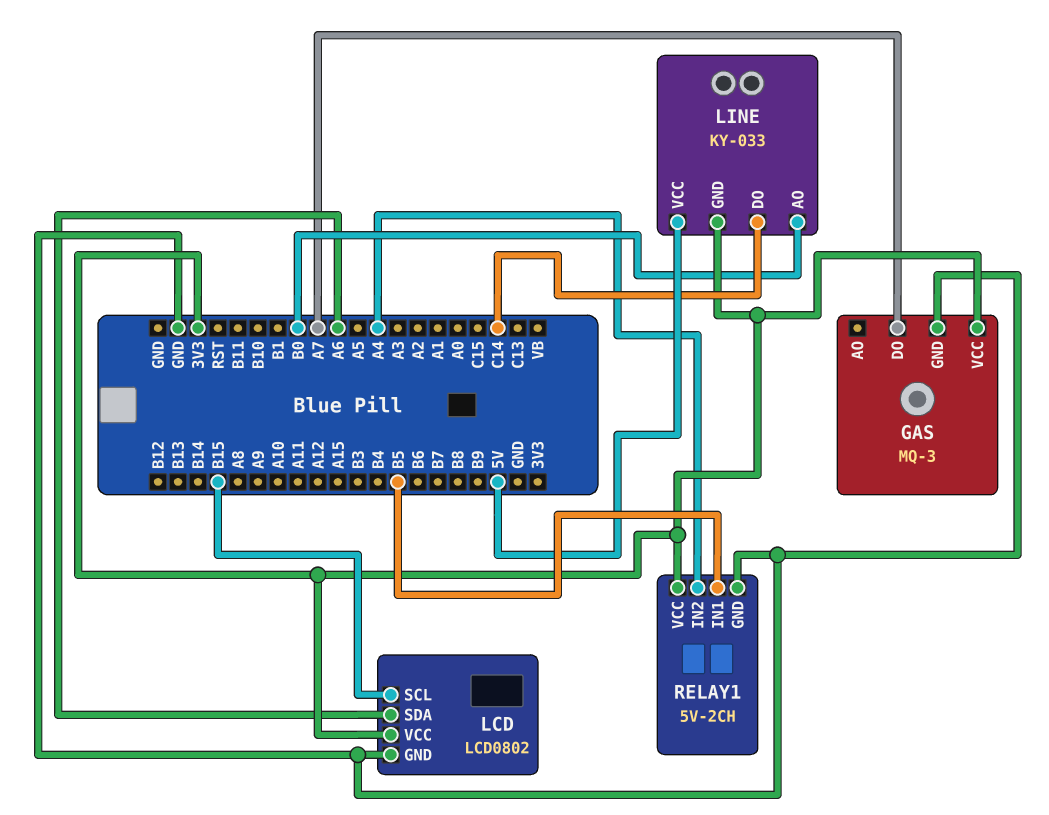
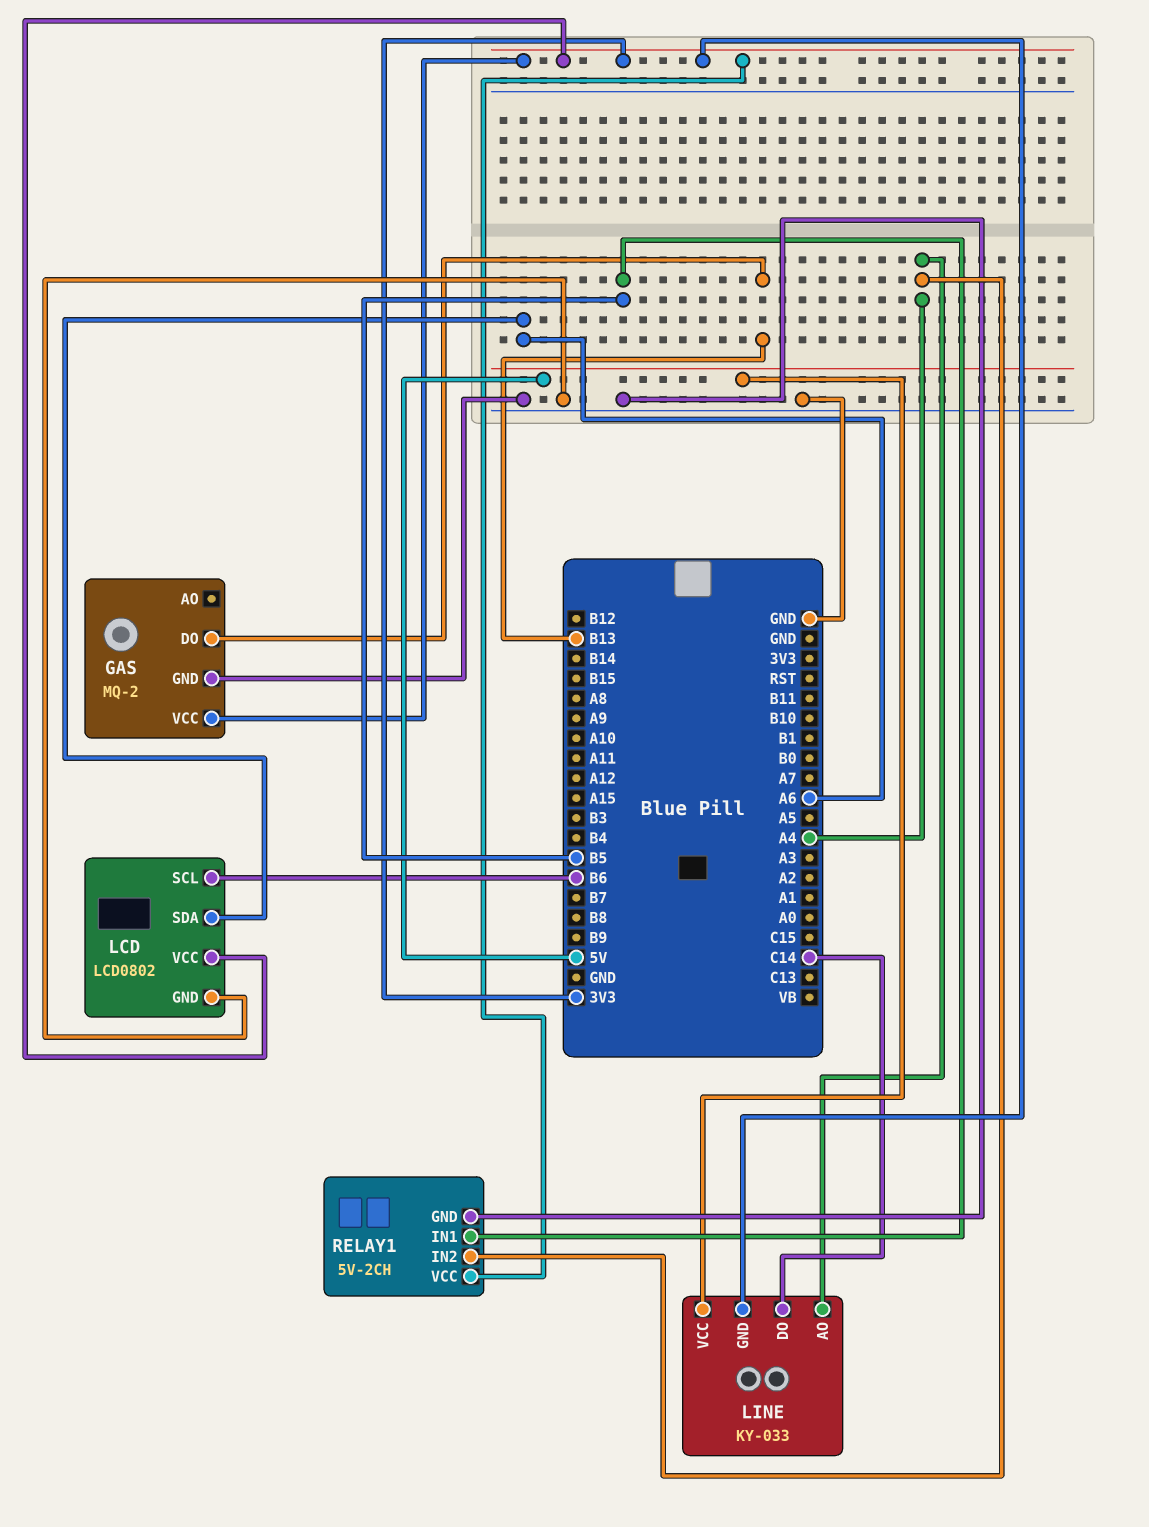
GAS: MQ-3 -> MQ-2
GAS pin DO: A7 -> B13
LCD pin SCL: B15 -> B6
LINE pin AO: B0 -> A4

